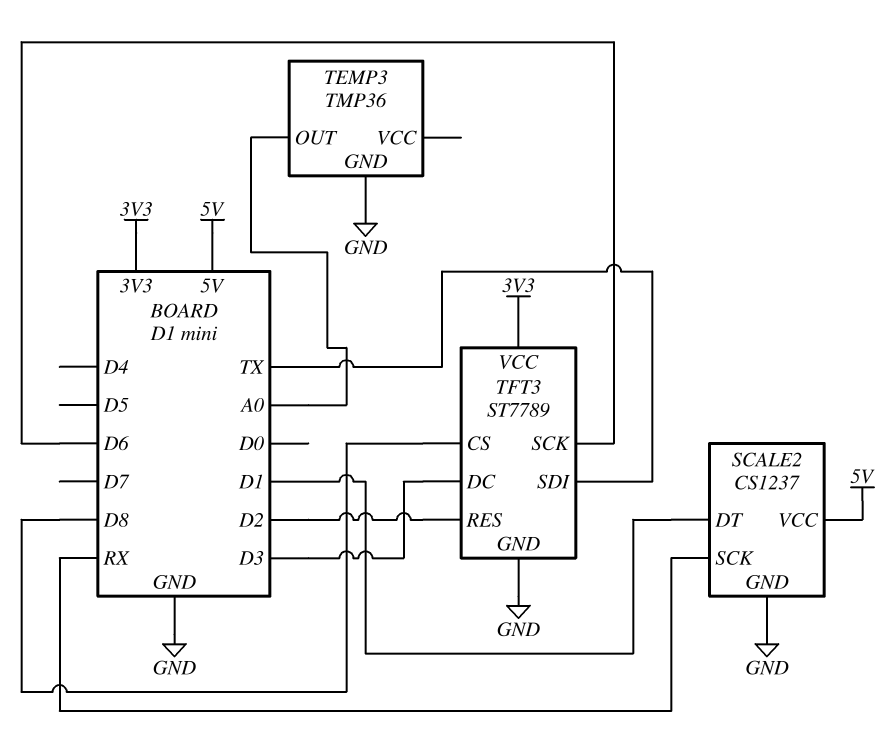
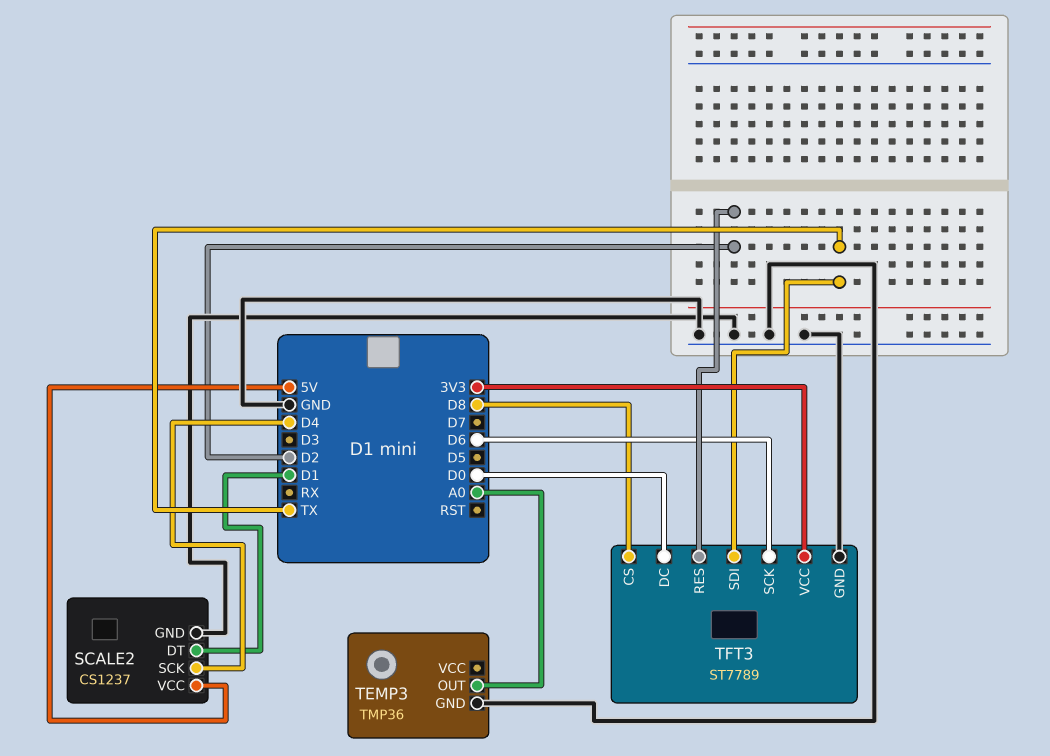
SCALE2 pin SCK: RX -> D4
TFT3 pin DC: D3 -> D0

